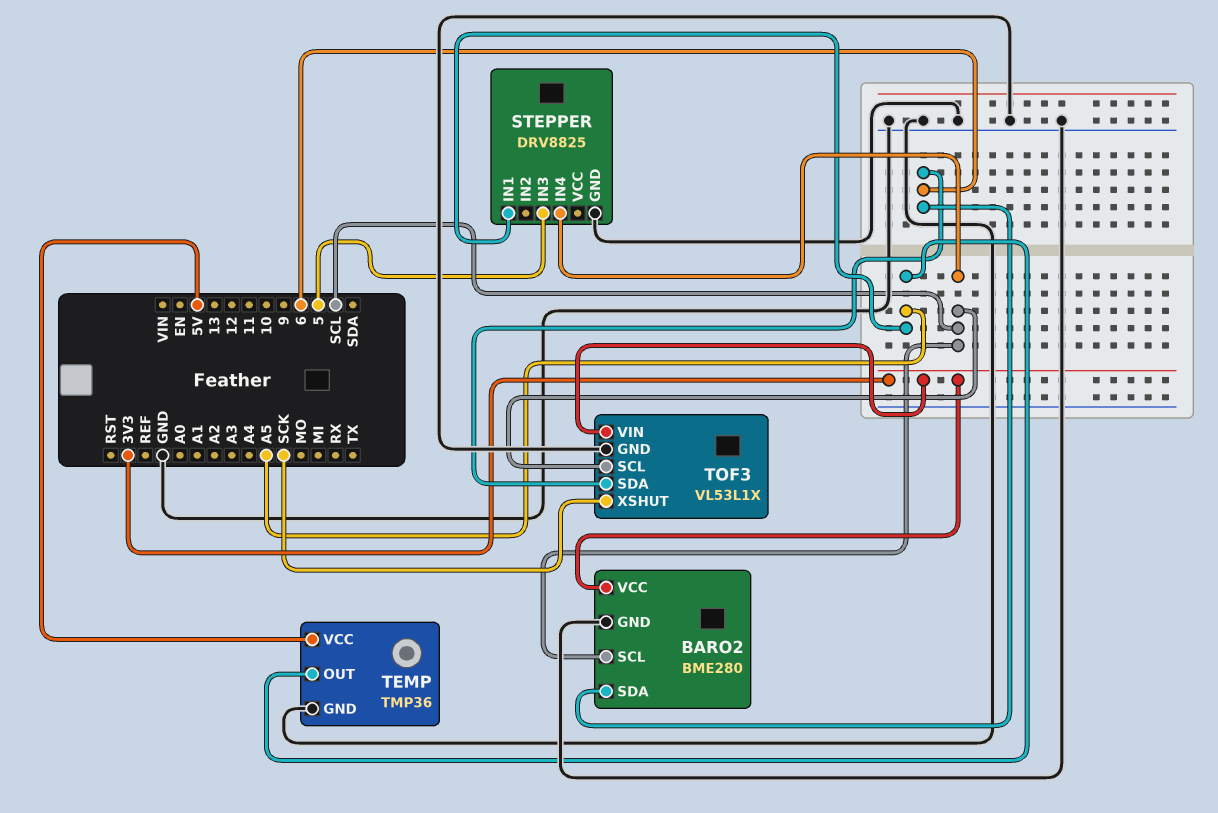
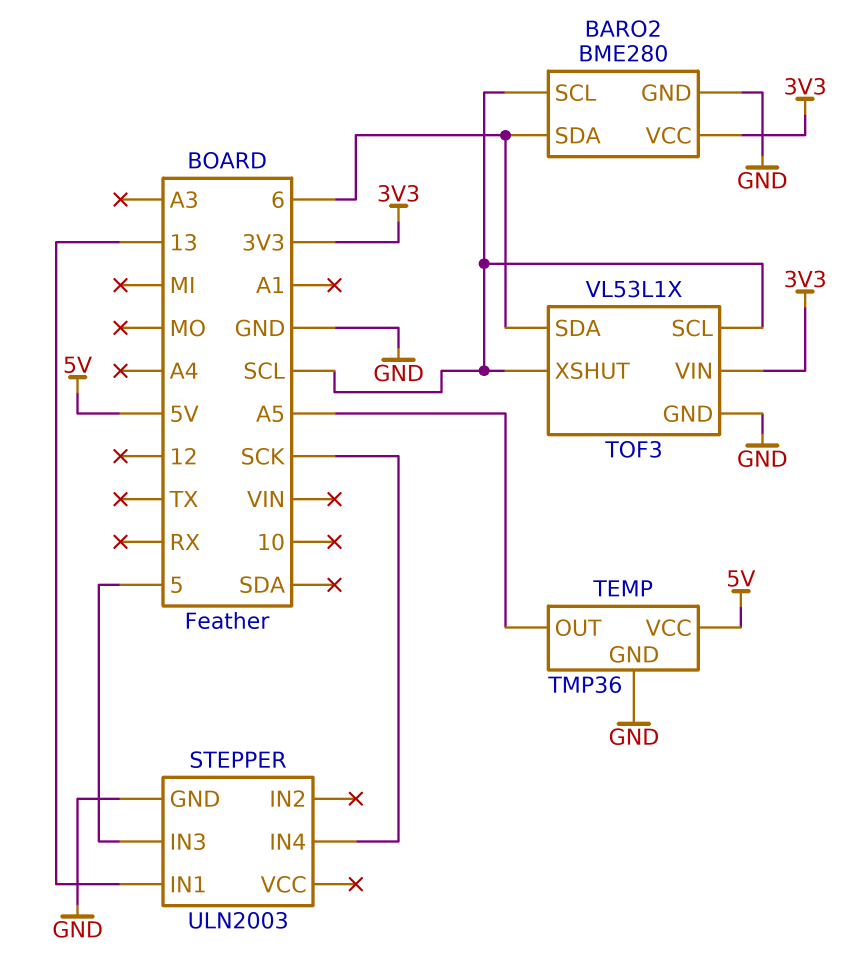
STEPPER: DRV8825 -> ULN2003
STEPPER pin IN1: A5 -> 13
STEPPER pin IN4: SCL -> SCK
TOF3 pin XSHUT: SCK -> SCL

